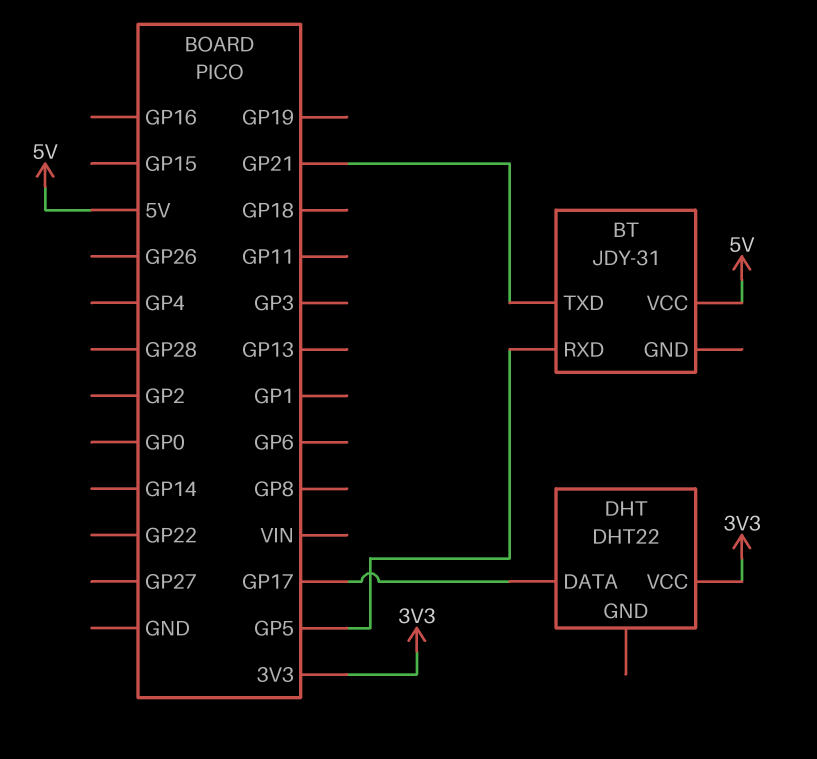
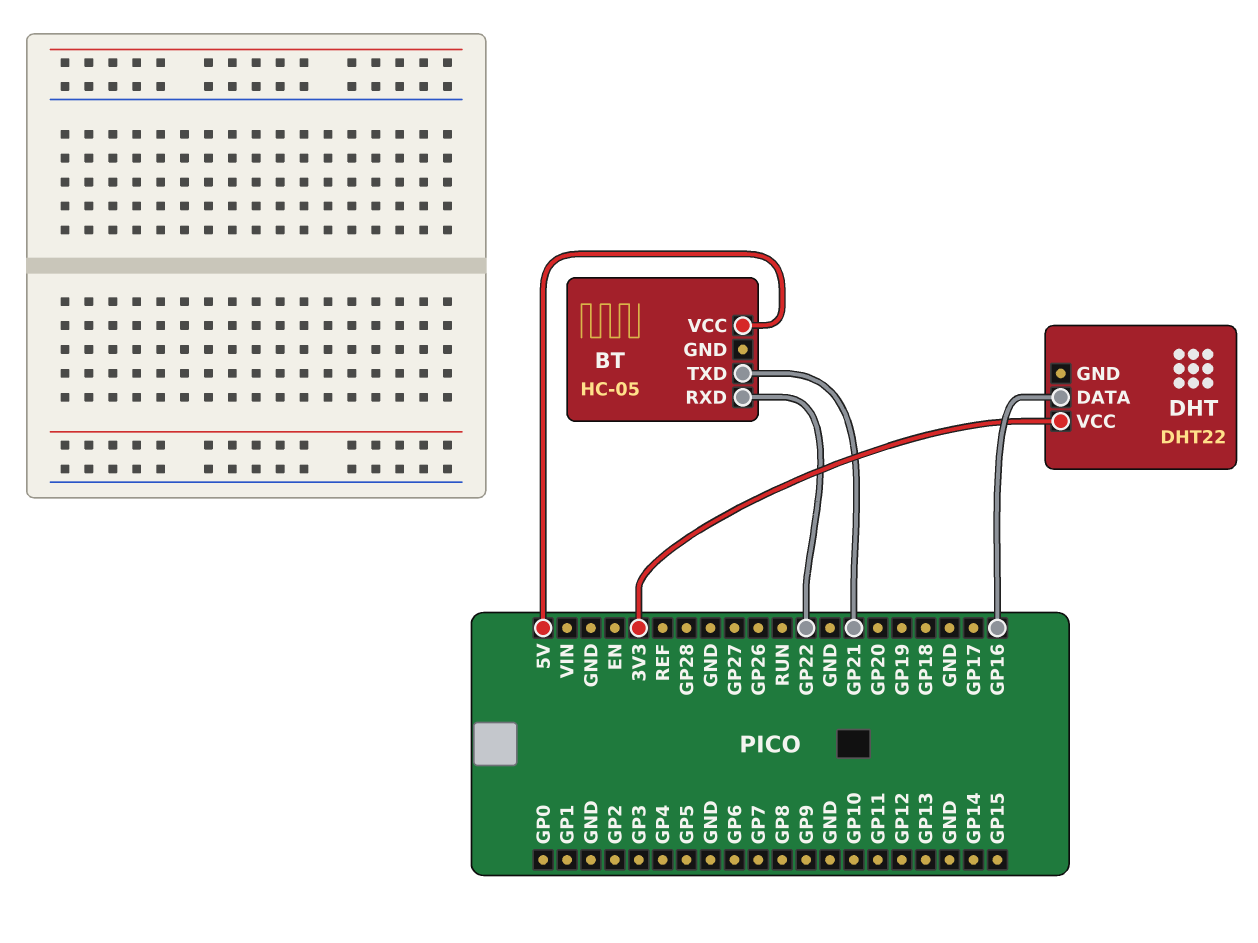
BT: JDY-31 -> HC-05
BT pin RXD: GP5 -> GP22
DHT pin DATA: GP17 -> GP16

